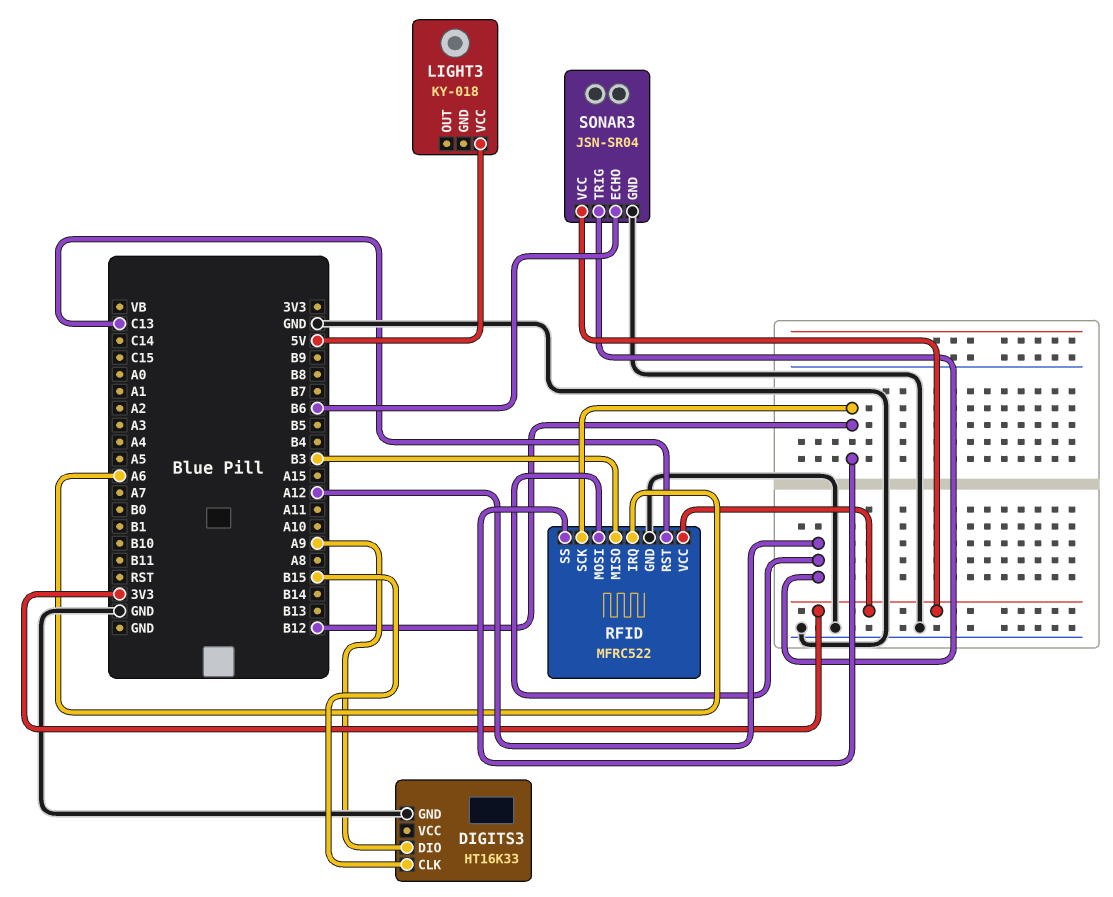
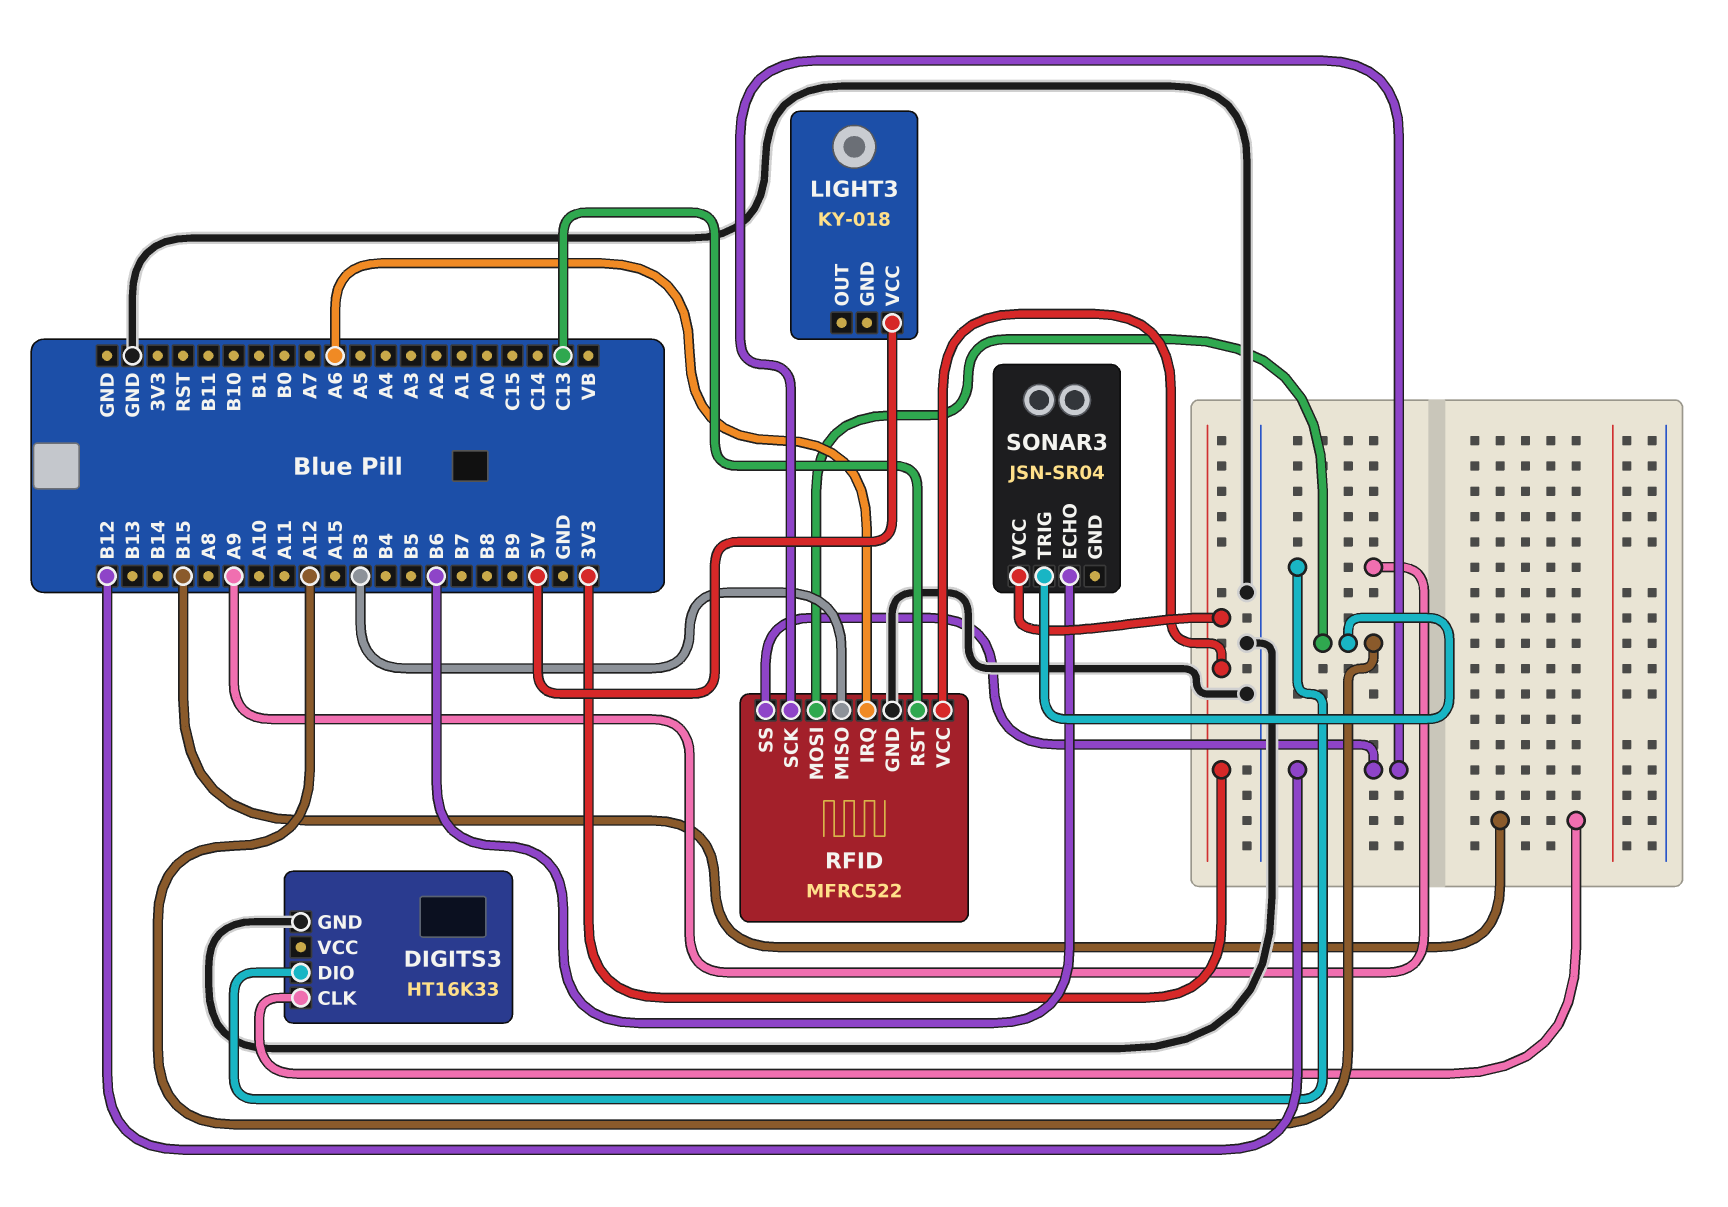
SONAR3 pin GND: GND -> none

